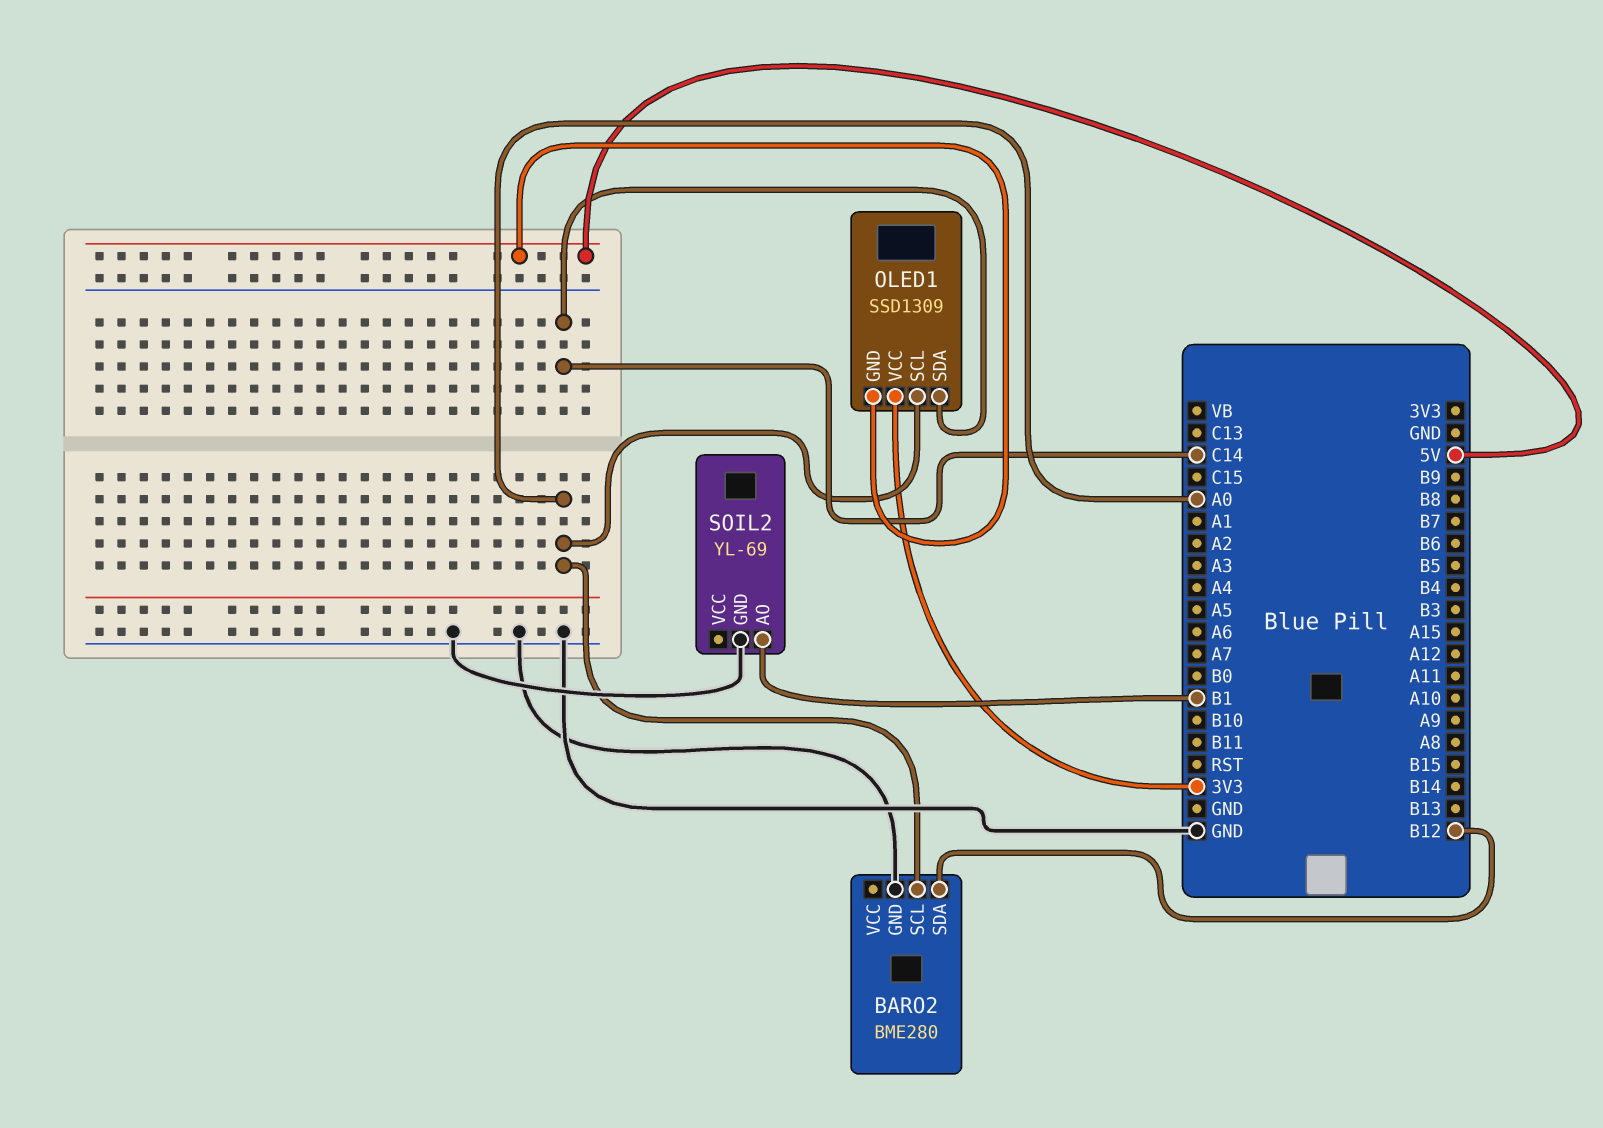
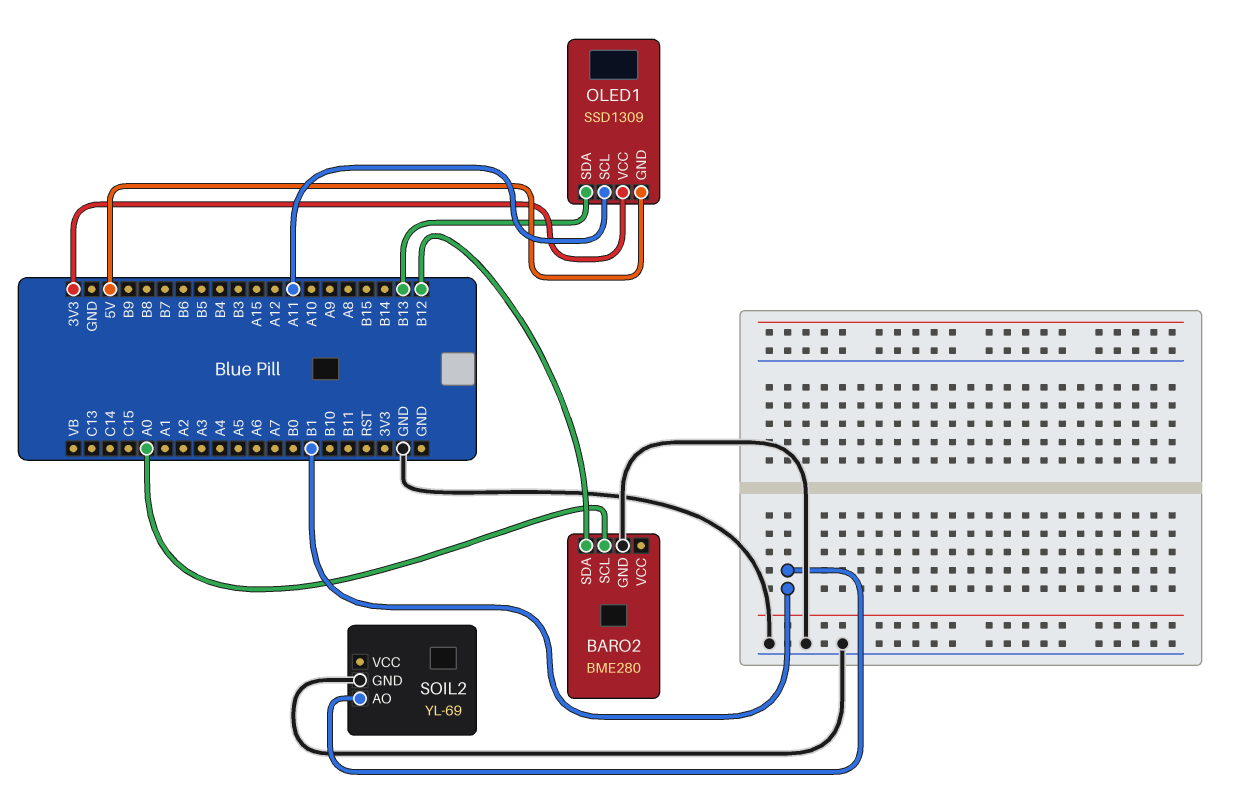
OLED1 pin SCL: A0 -> A11
OLED1 pin SDA: C14 -> B13

